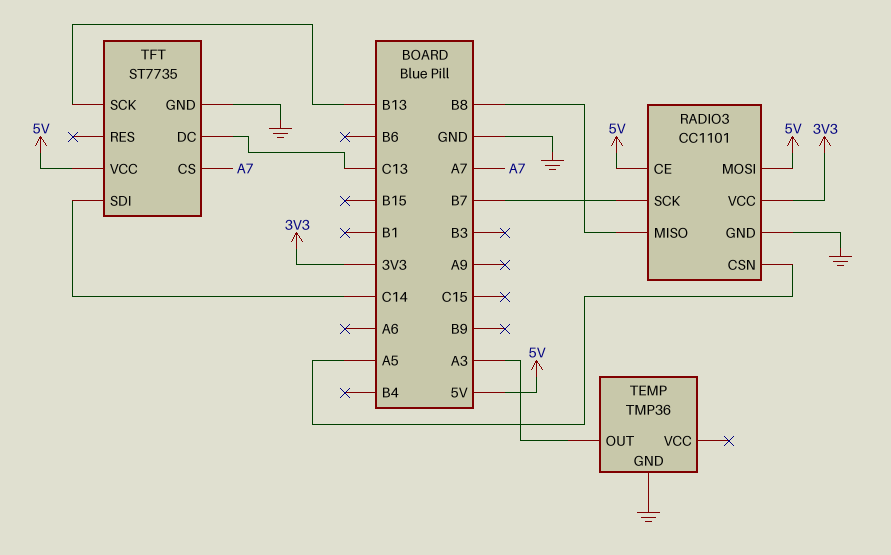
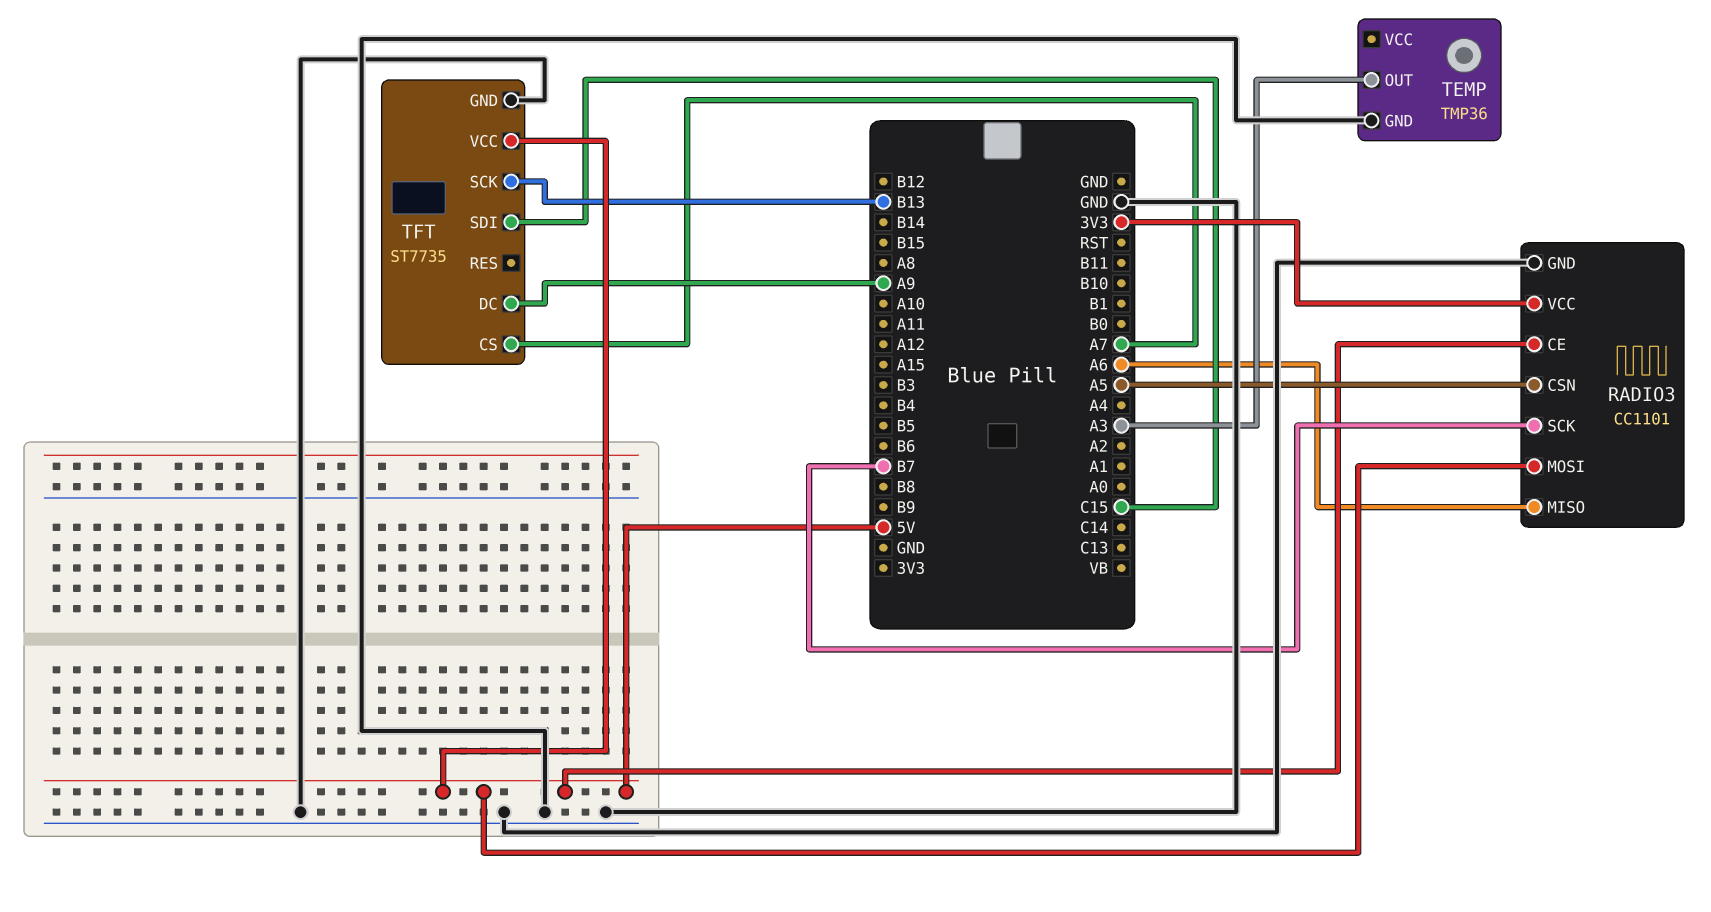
RADIO3 pin MISO: B8 -> A6
TFT pin DC: C13 -> A9
TFT pin SDI: C14 -> C15

